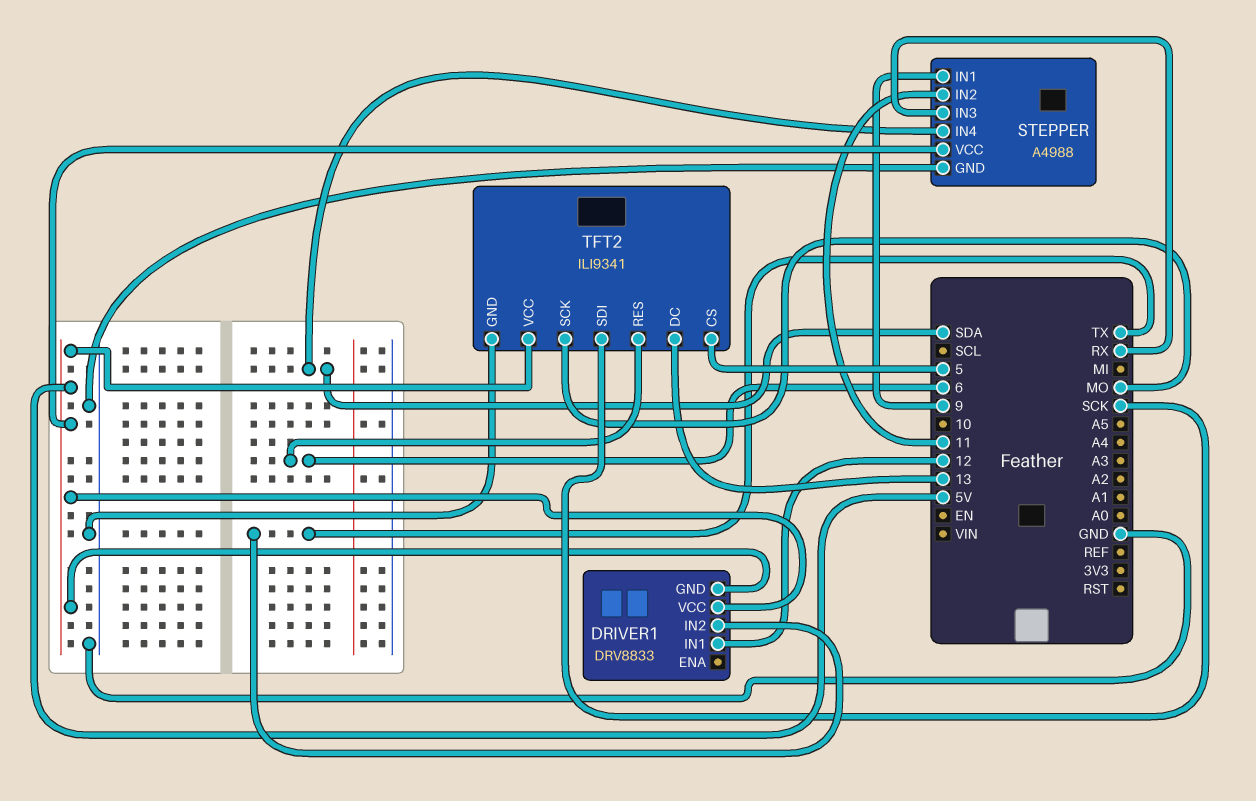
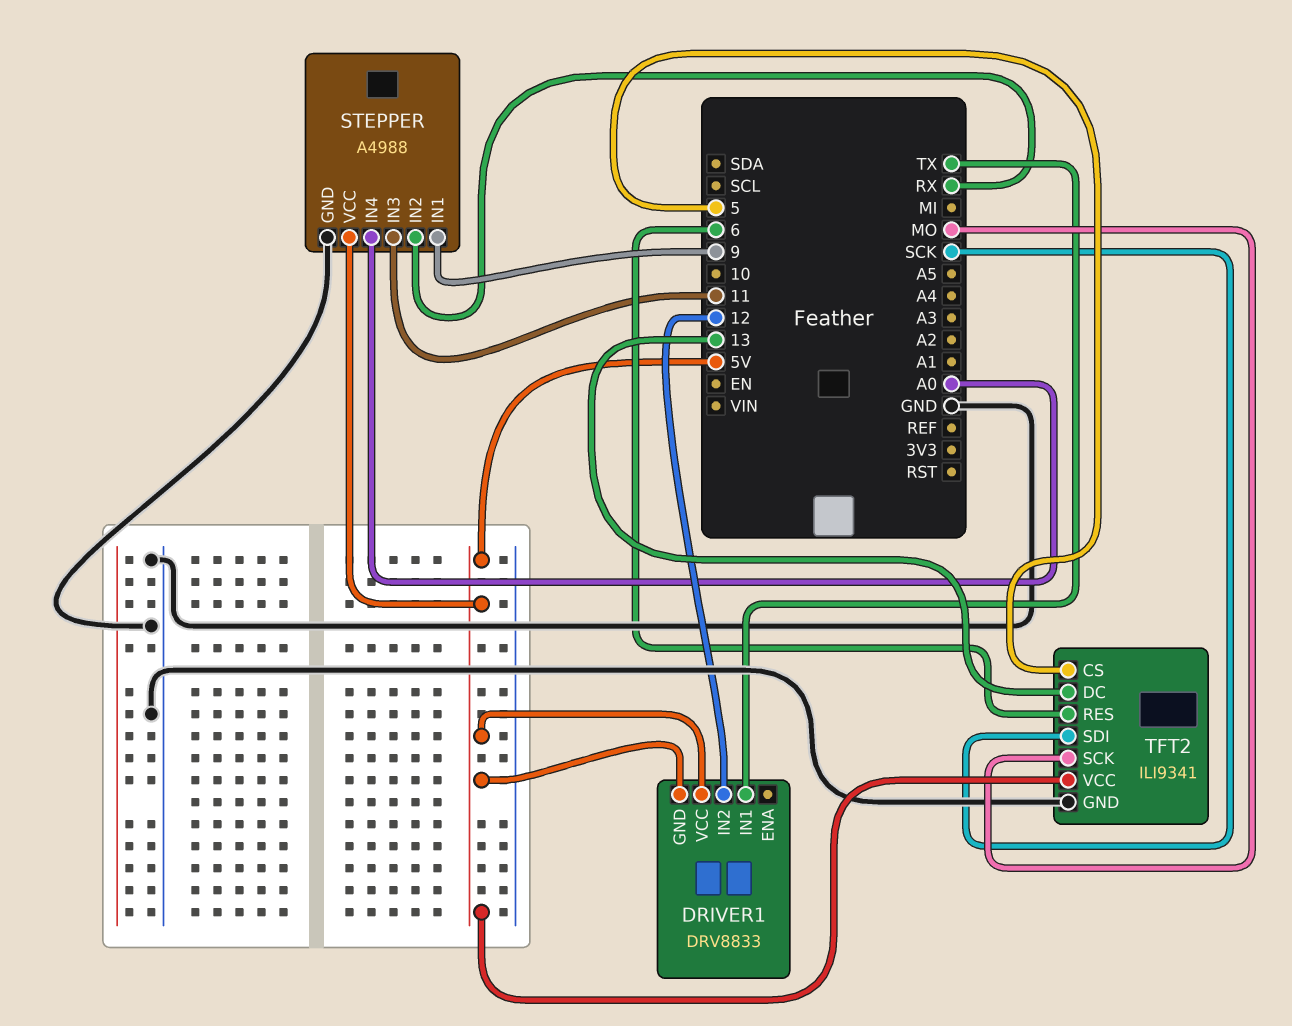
DRIVER1 pin IN1: 12 -> TX
DRIVER1 pin IN2: TX -> 12
STEPPER pin IN2: 11 -> RX
STEPPER pin IN3: RX -> 11
STEPPER pin IN4: SDA -> A0

